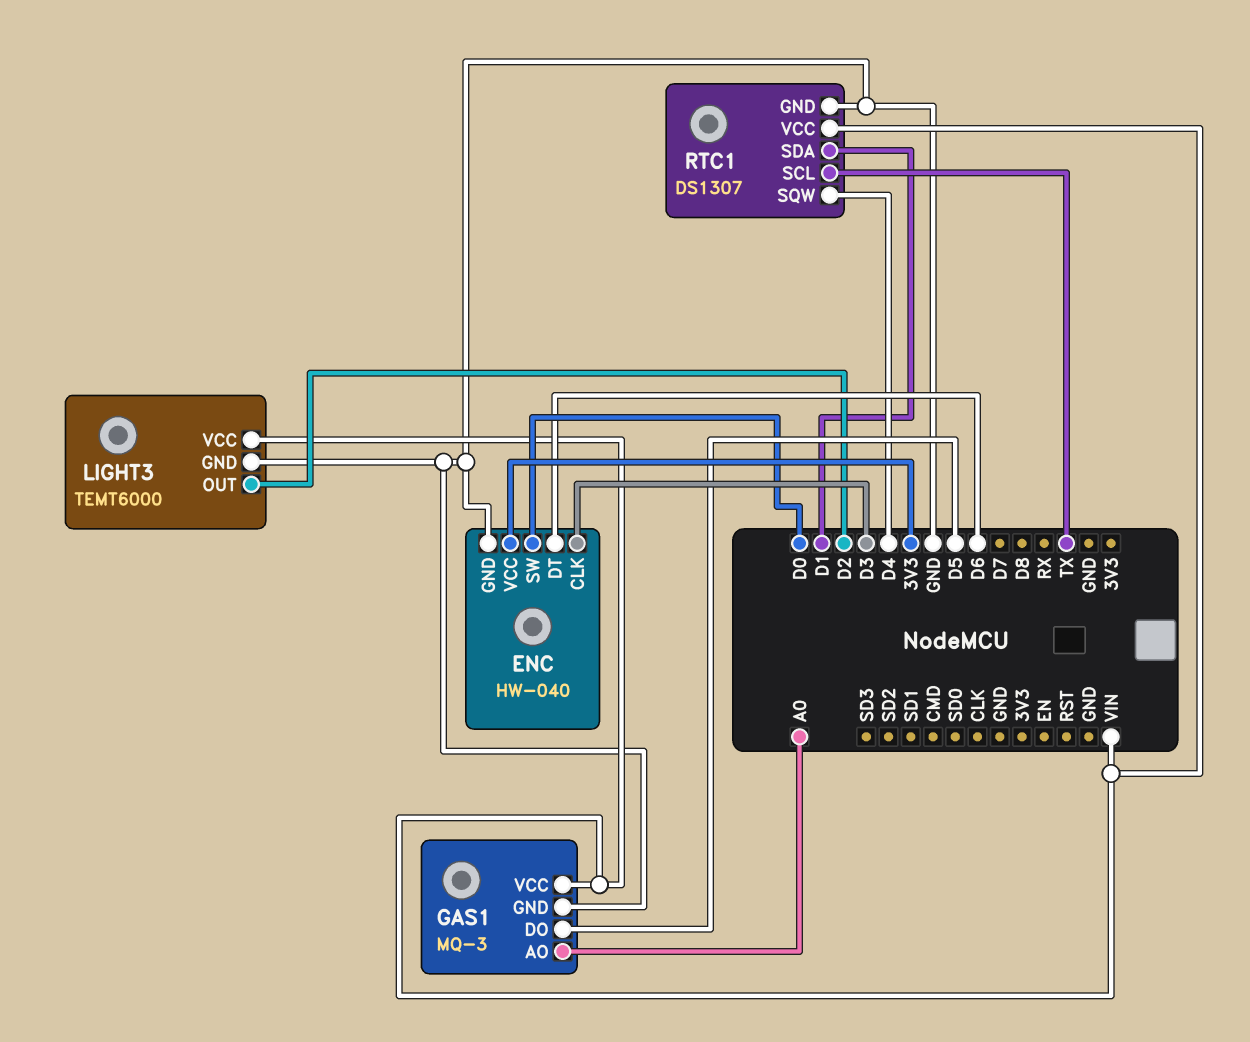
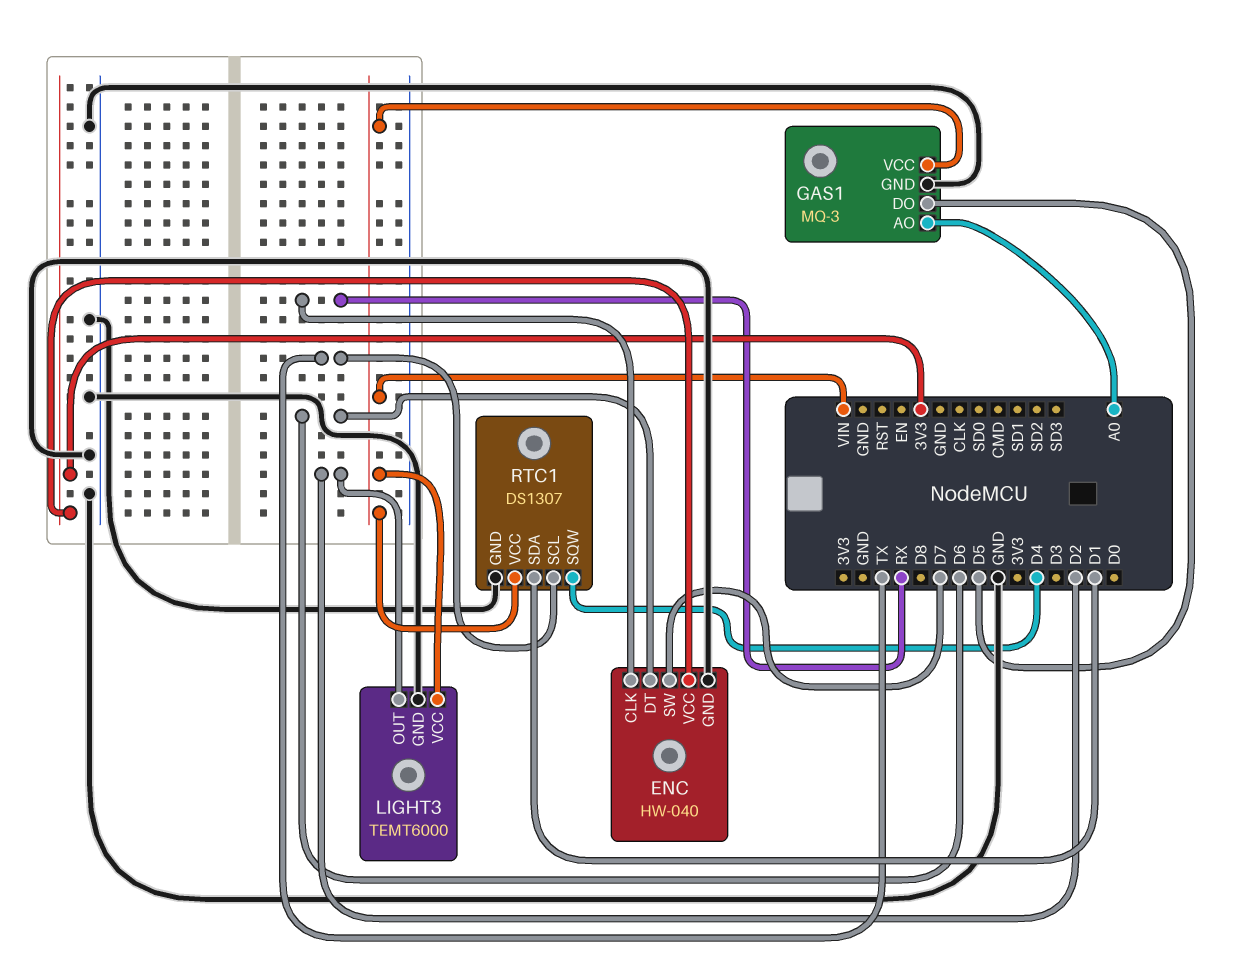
ENC pin CLK: D3 -> RX
ENC pin SW: D0 -> D7

